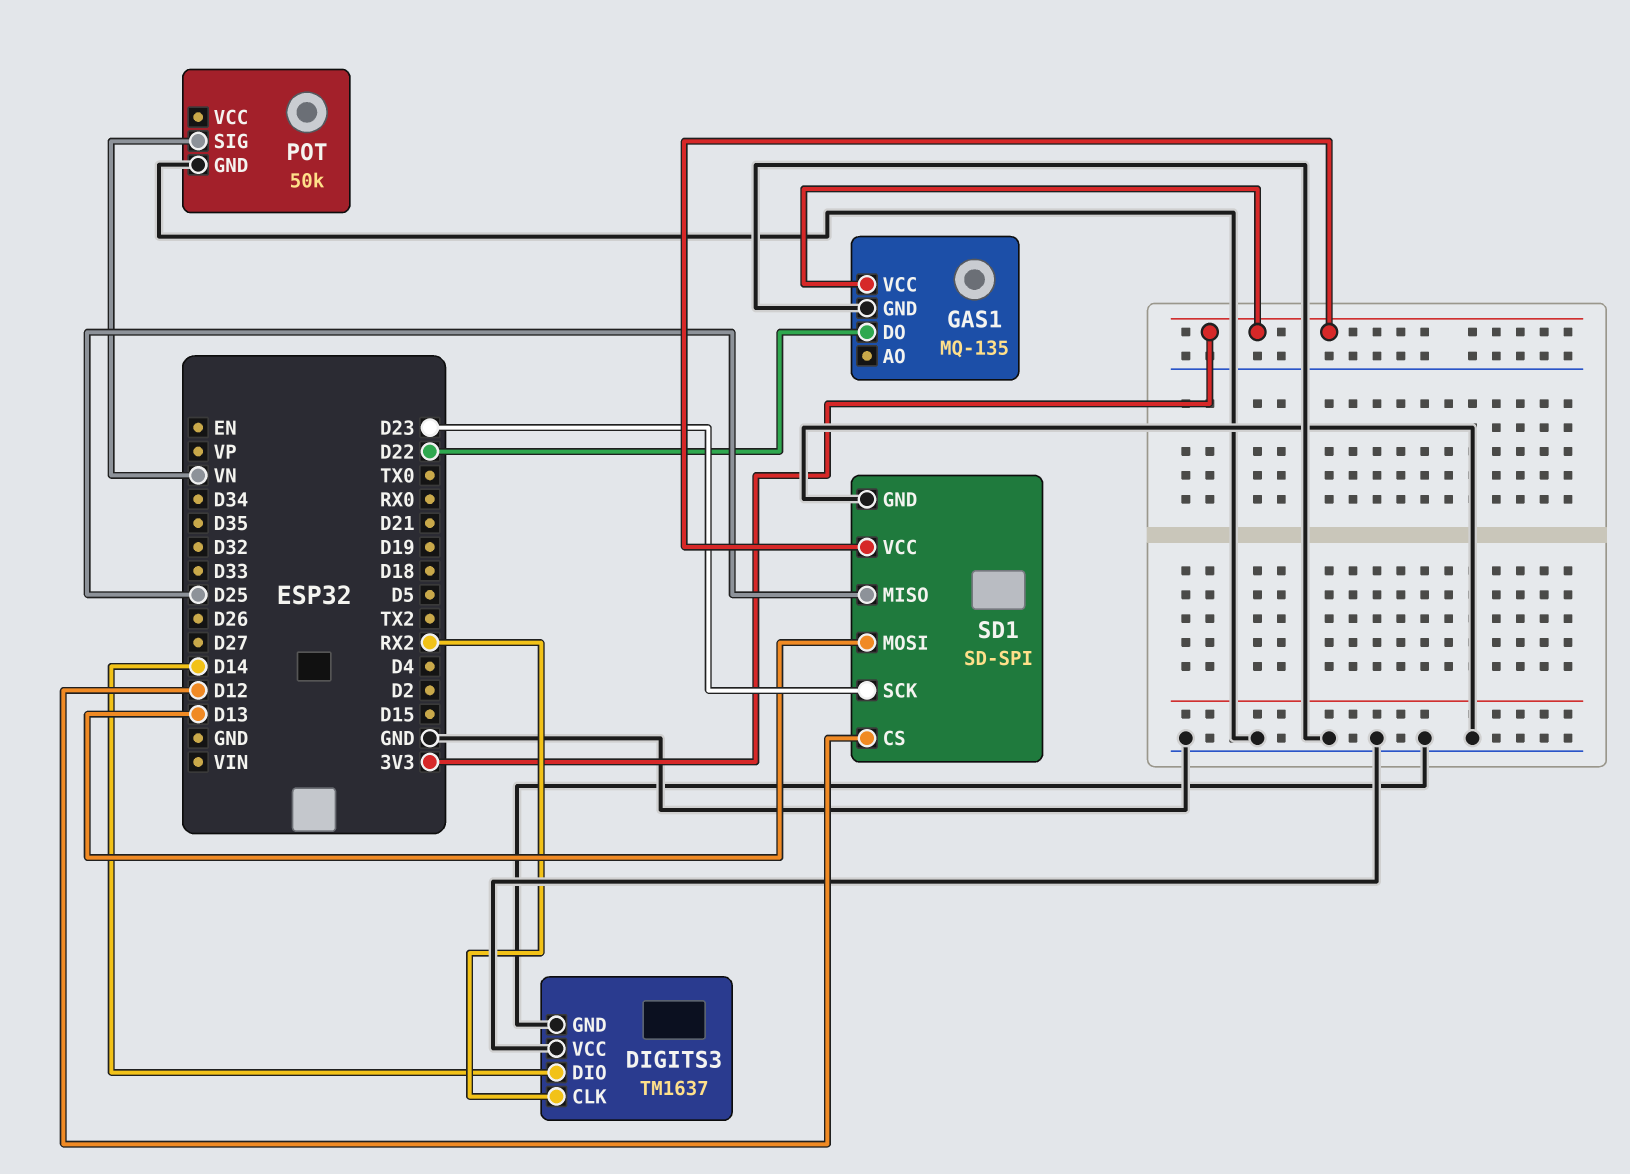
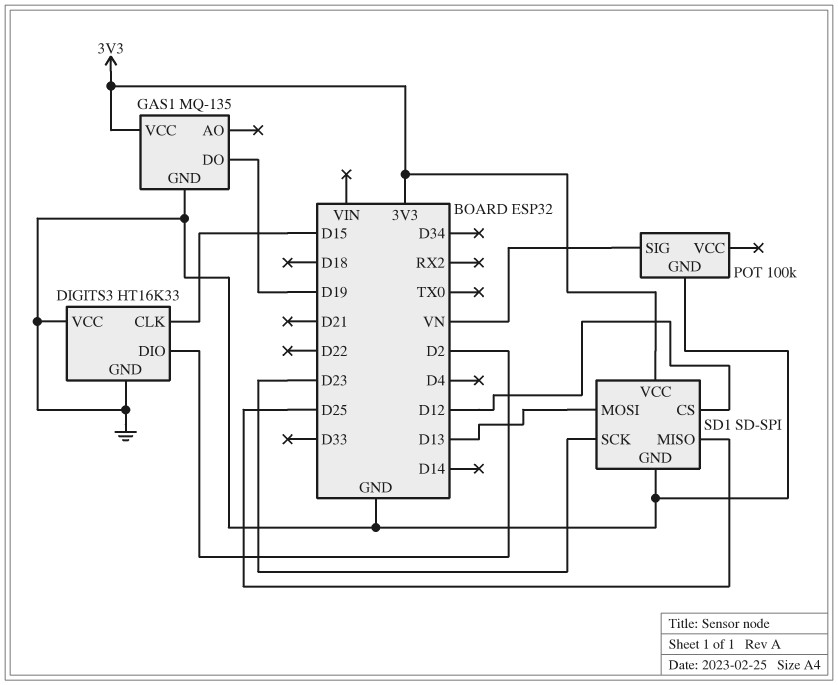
DIGITS3: TM1637 -> HT16K33
DIGITS3 pin CLK: RX2 -> D15
DIGITS3 pin DIO: D14 -> D2
GAS1 pin DO: D22 -> D19
POT: 50k -> 100k

